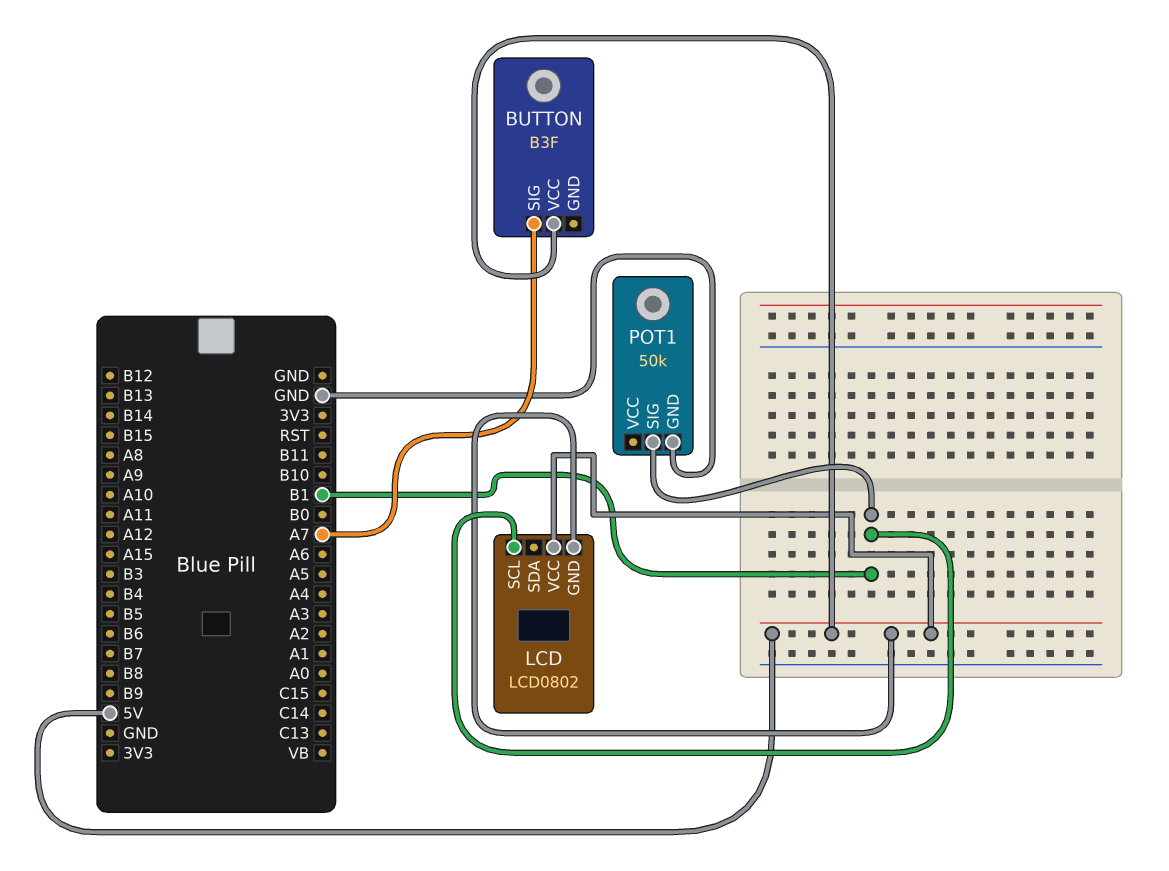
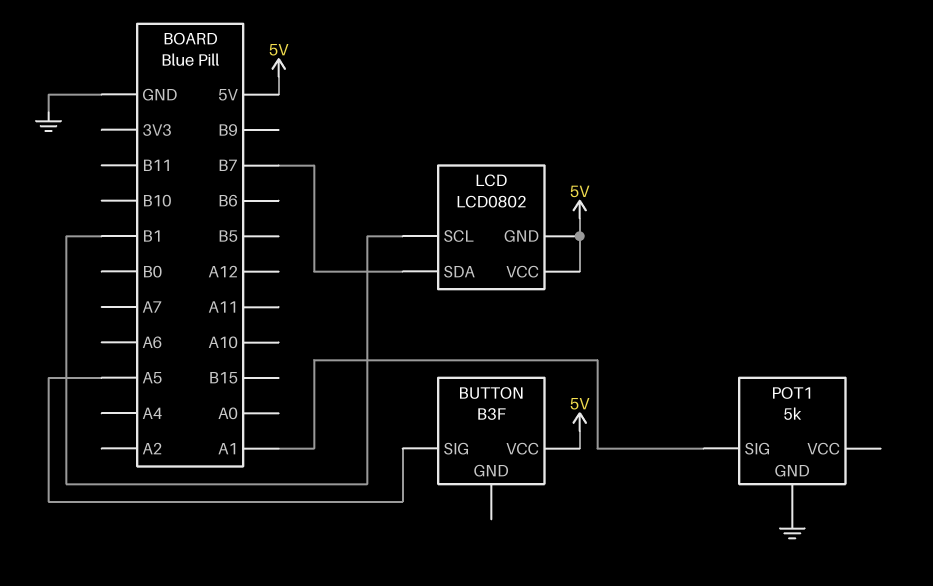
BUTTON pin SIG: A7 -> A5
LCD pin SDA: none -> B7
POT1: 50k -> 5k
POT1 pin SIG: B1 -> A1

